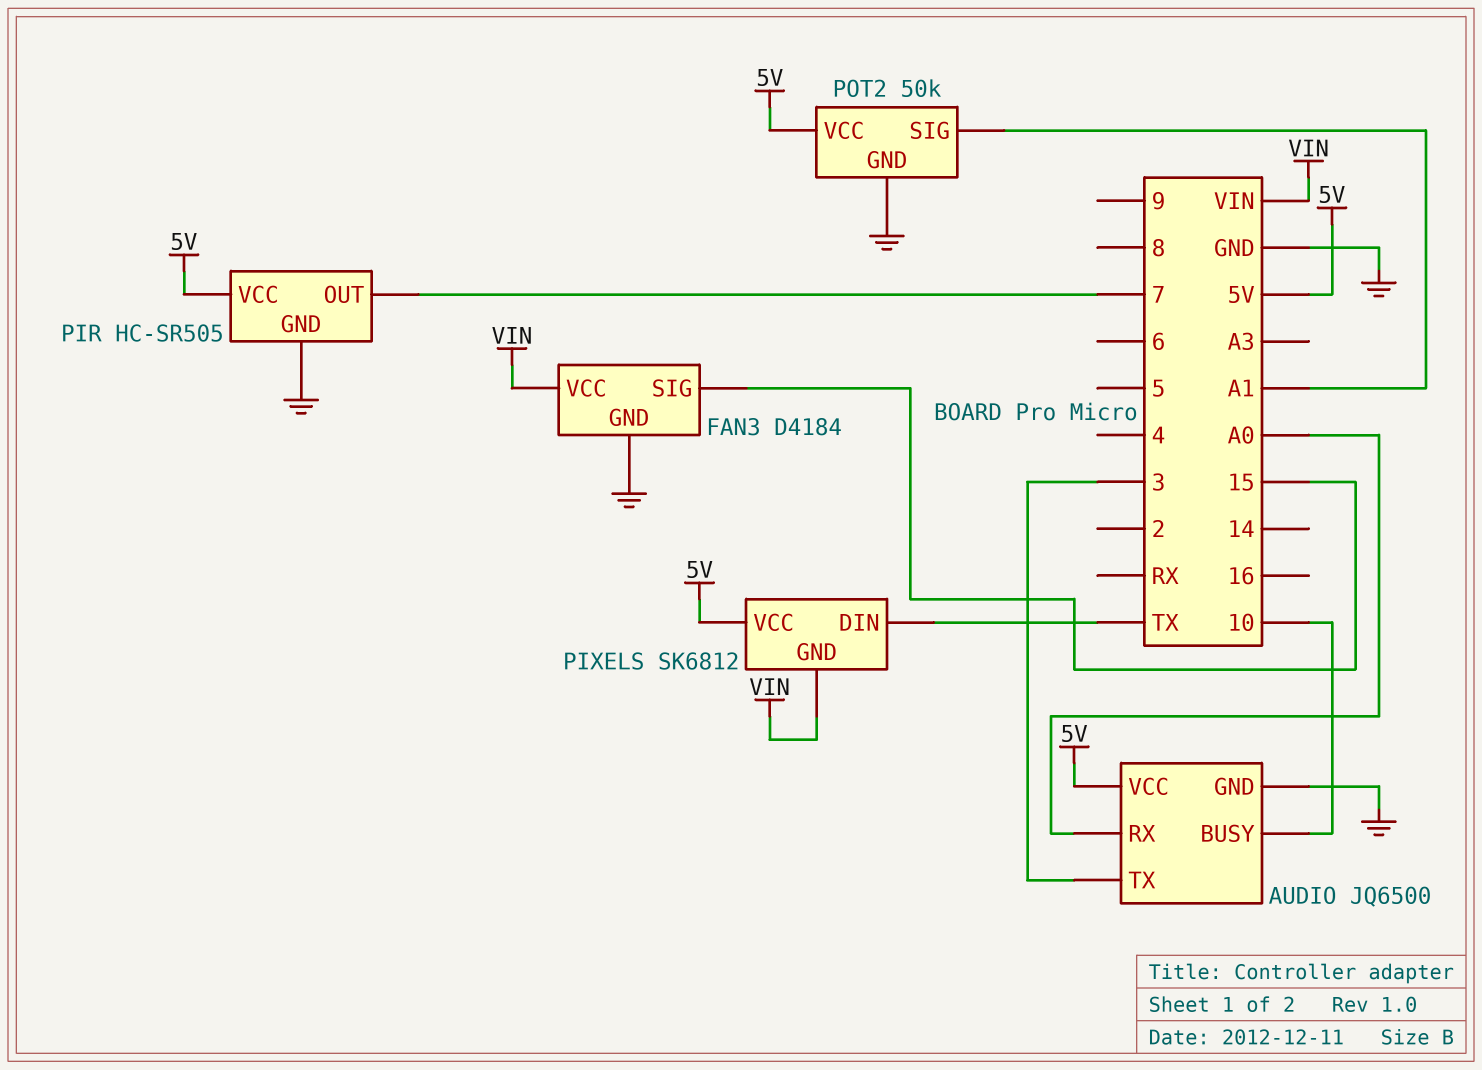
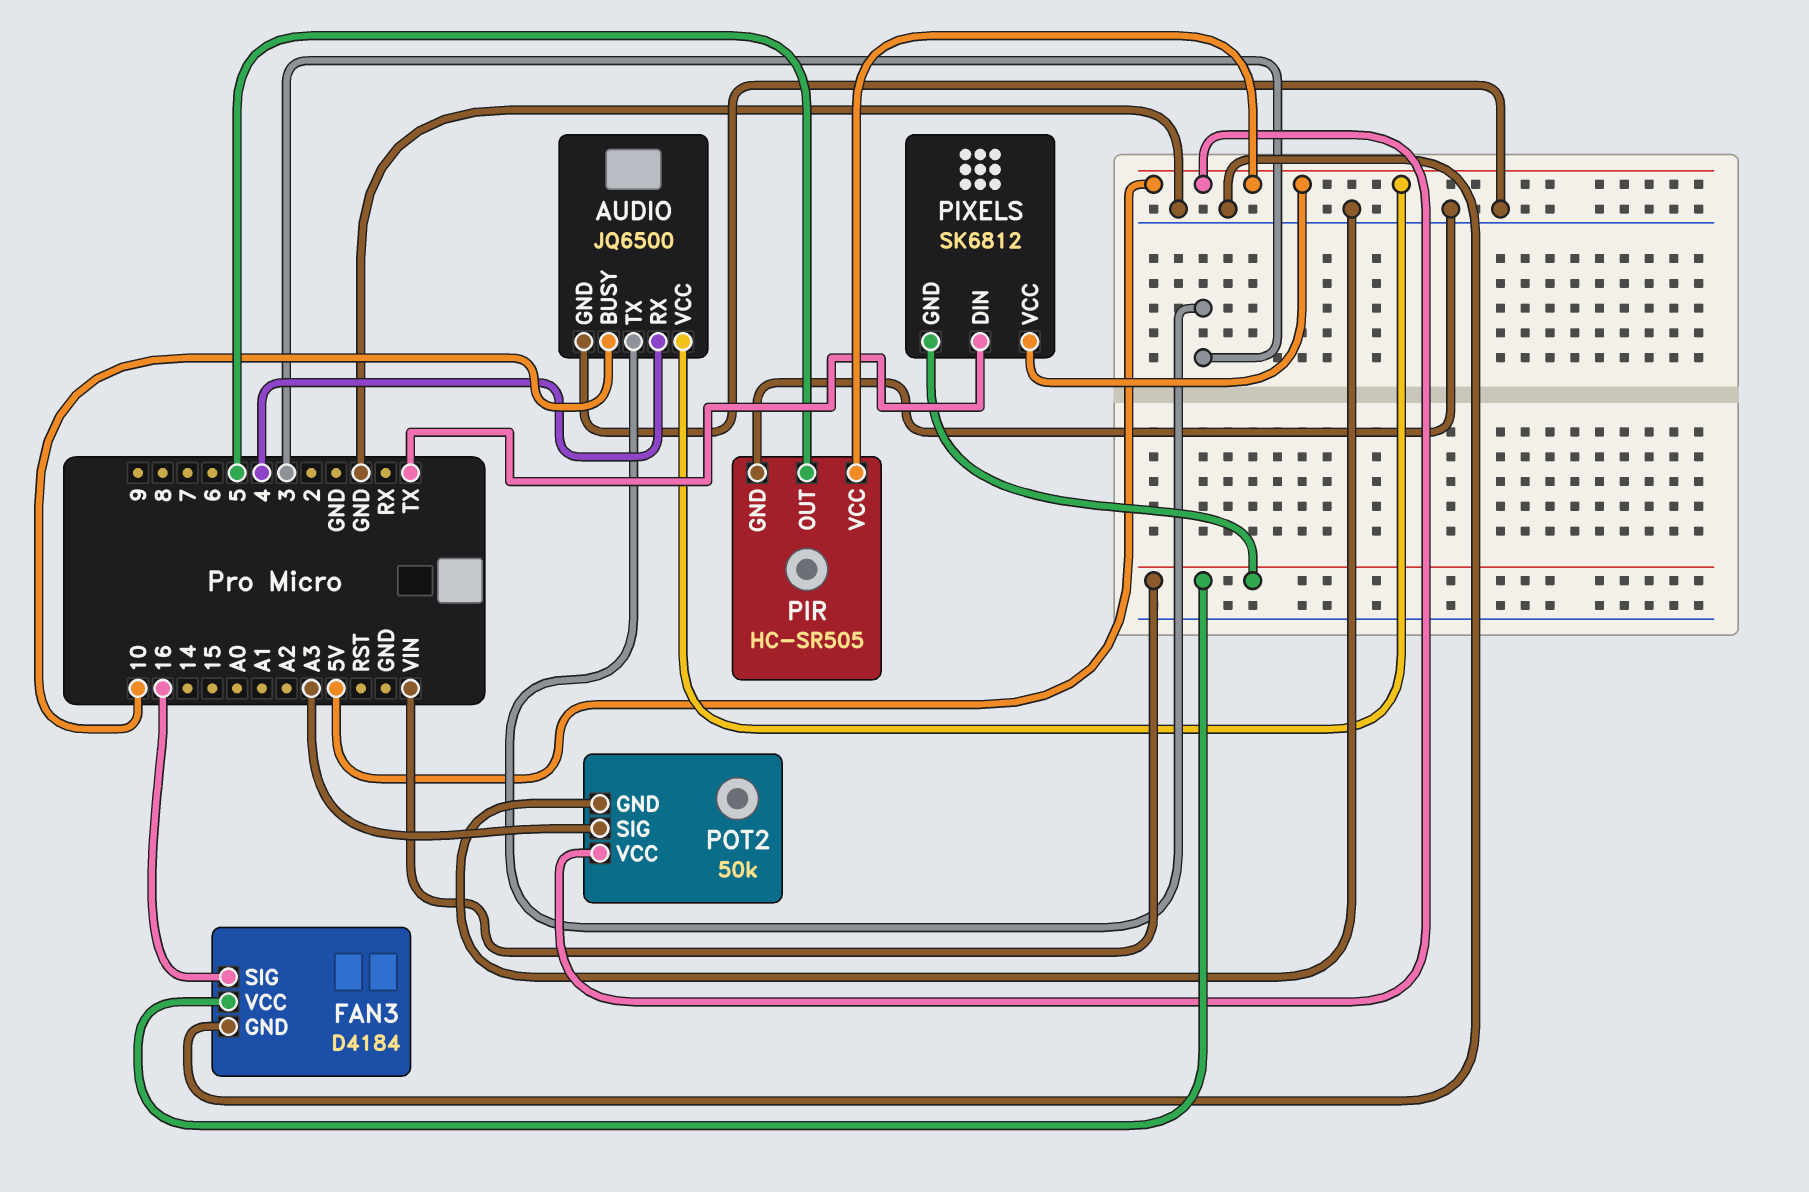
AUDIO pin RX: A0 -> 4
FAN3 pin SIG: 15 -> 16
PIR pin OUT: 7 -> 5
POT2 pin SIG: A1 -> A3

